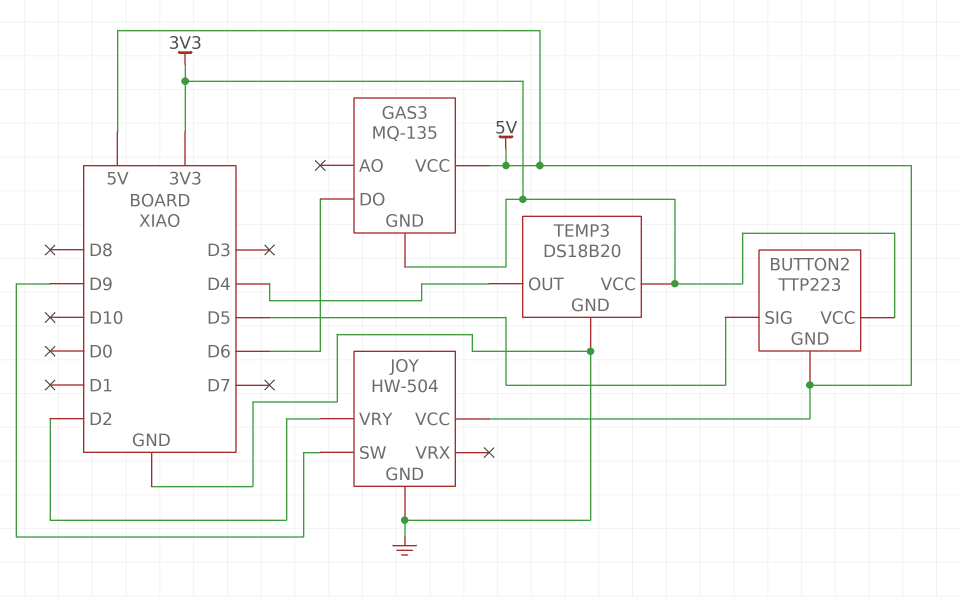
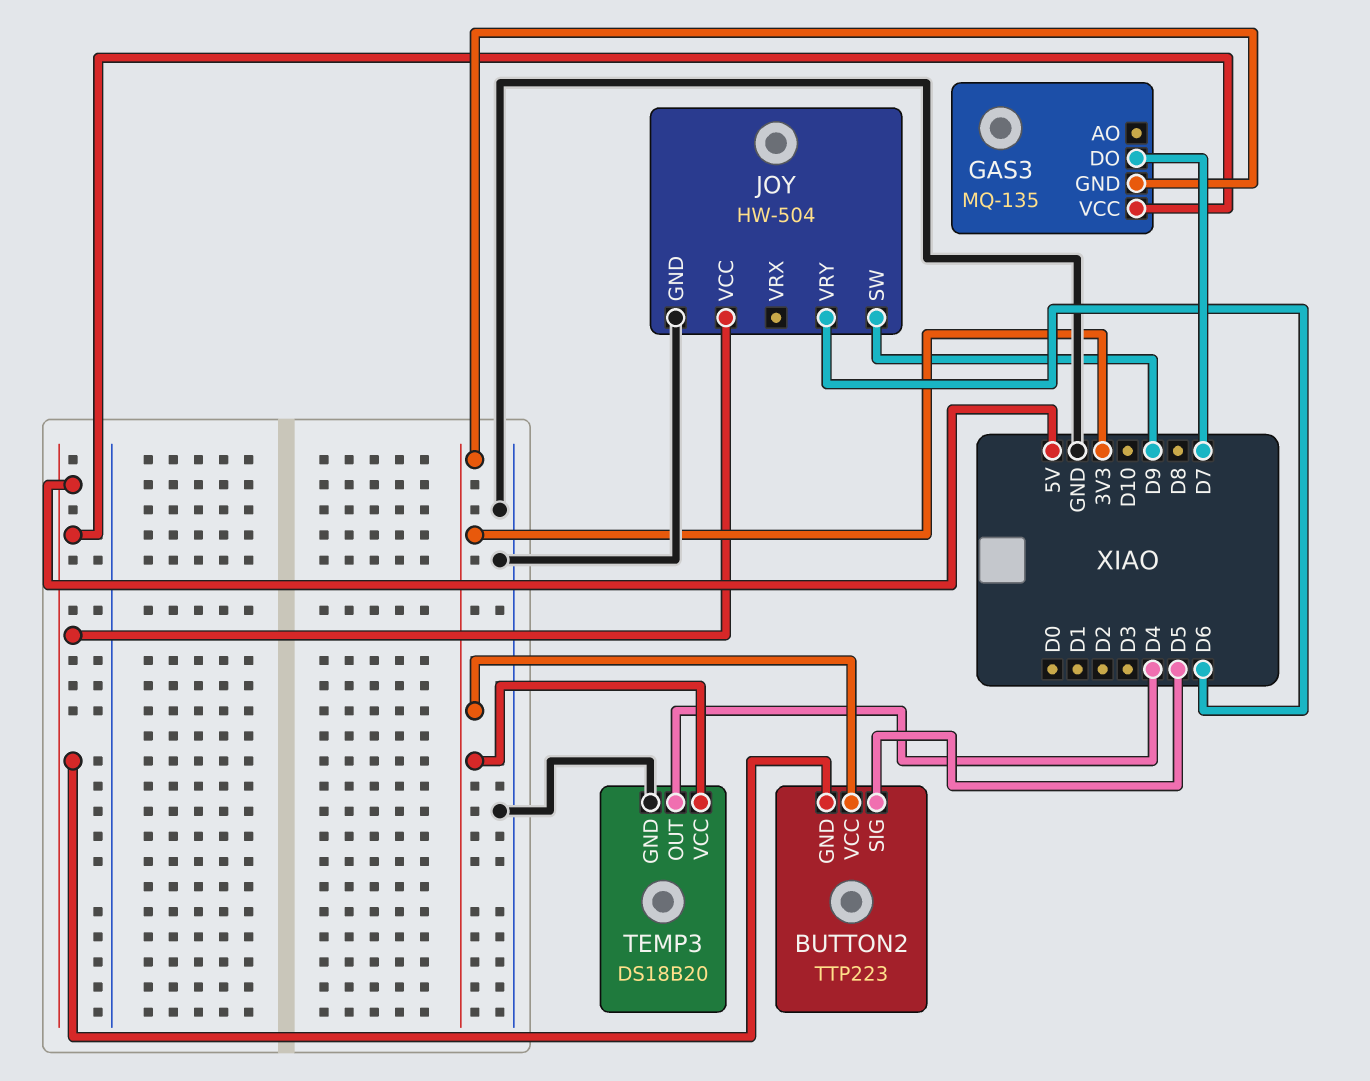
GAS3 pin DO: D6 -> D7
JOY pin VRY: D2 -> D6

